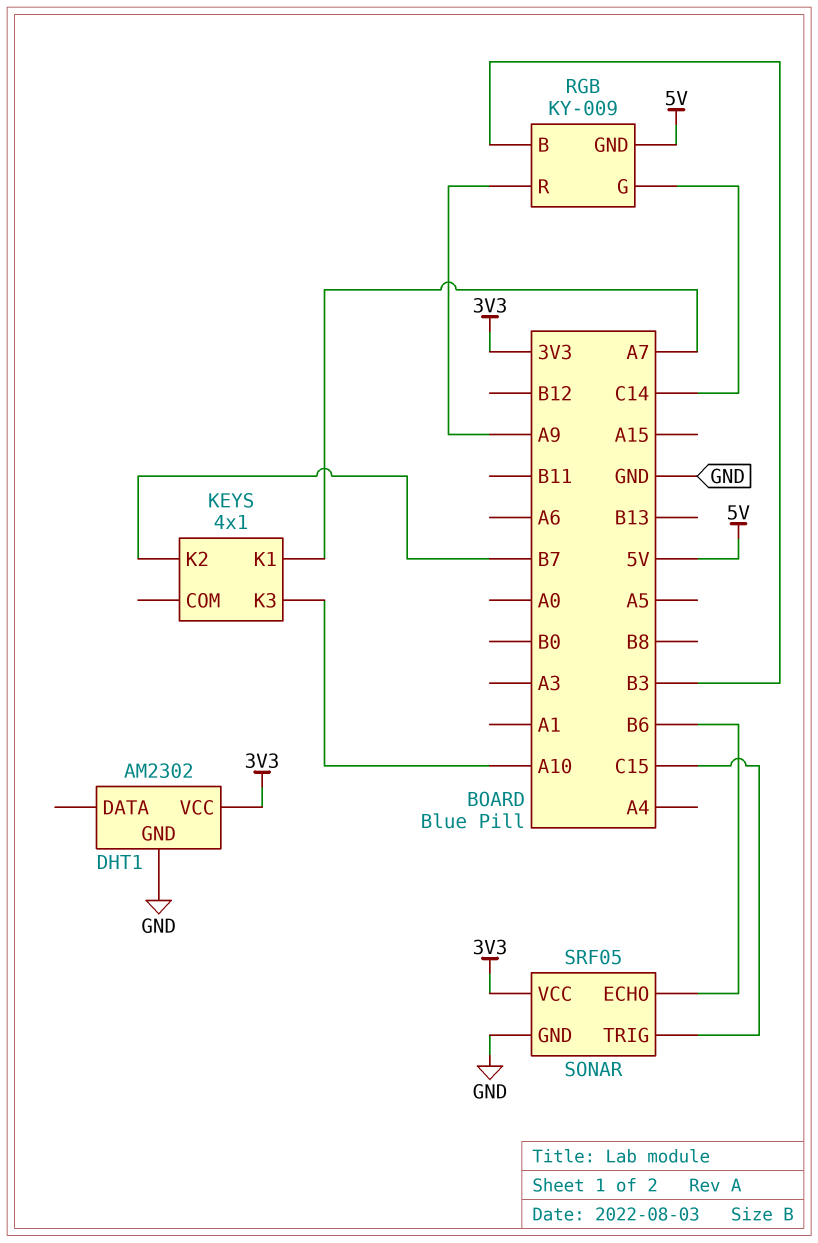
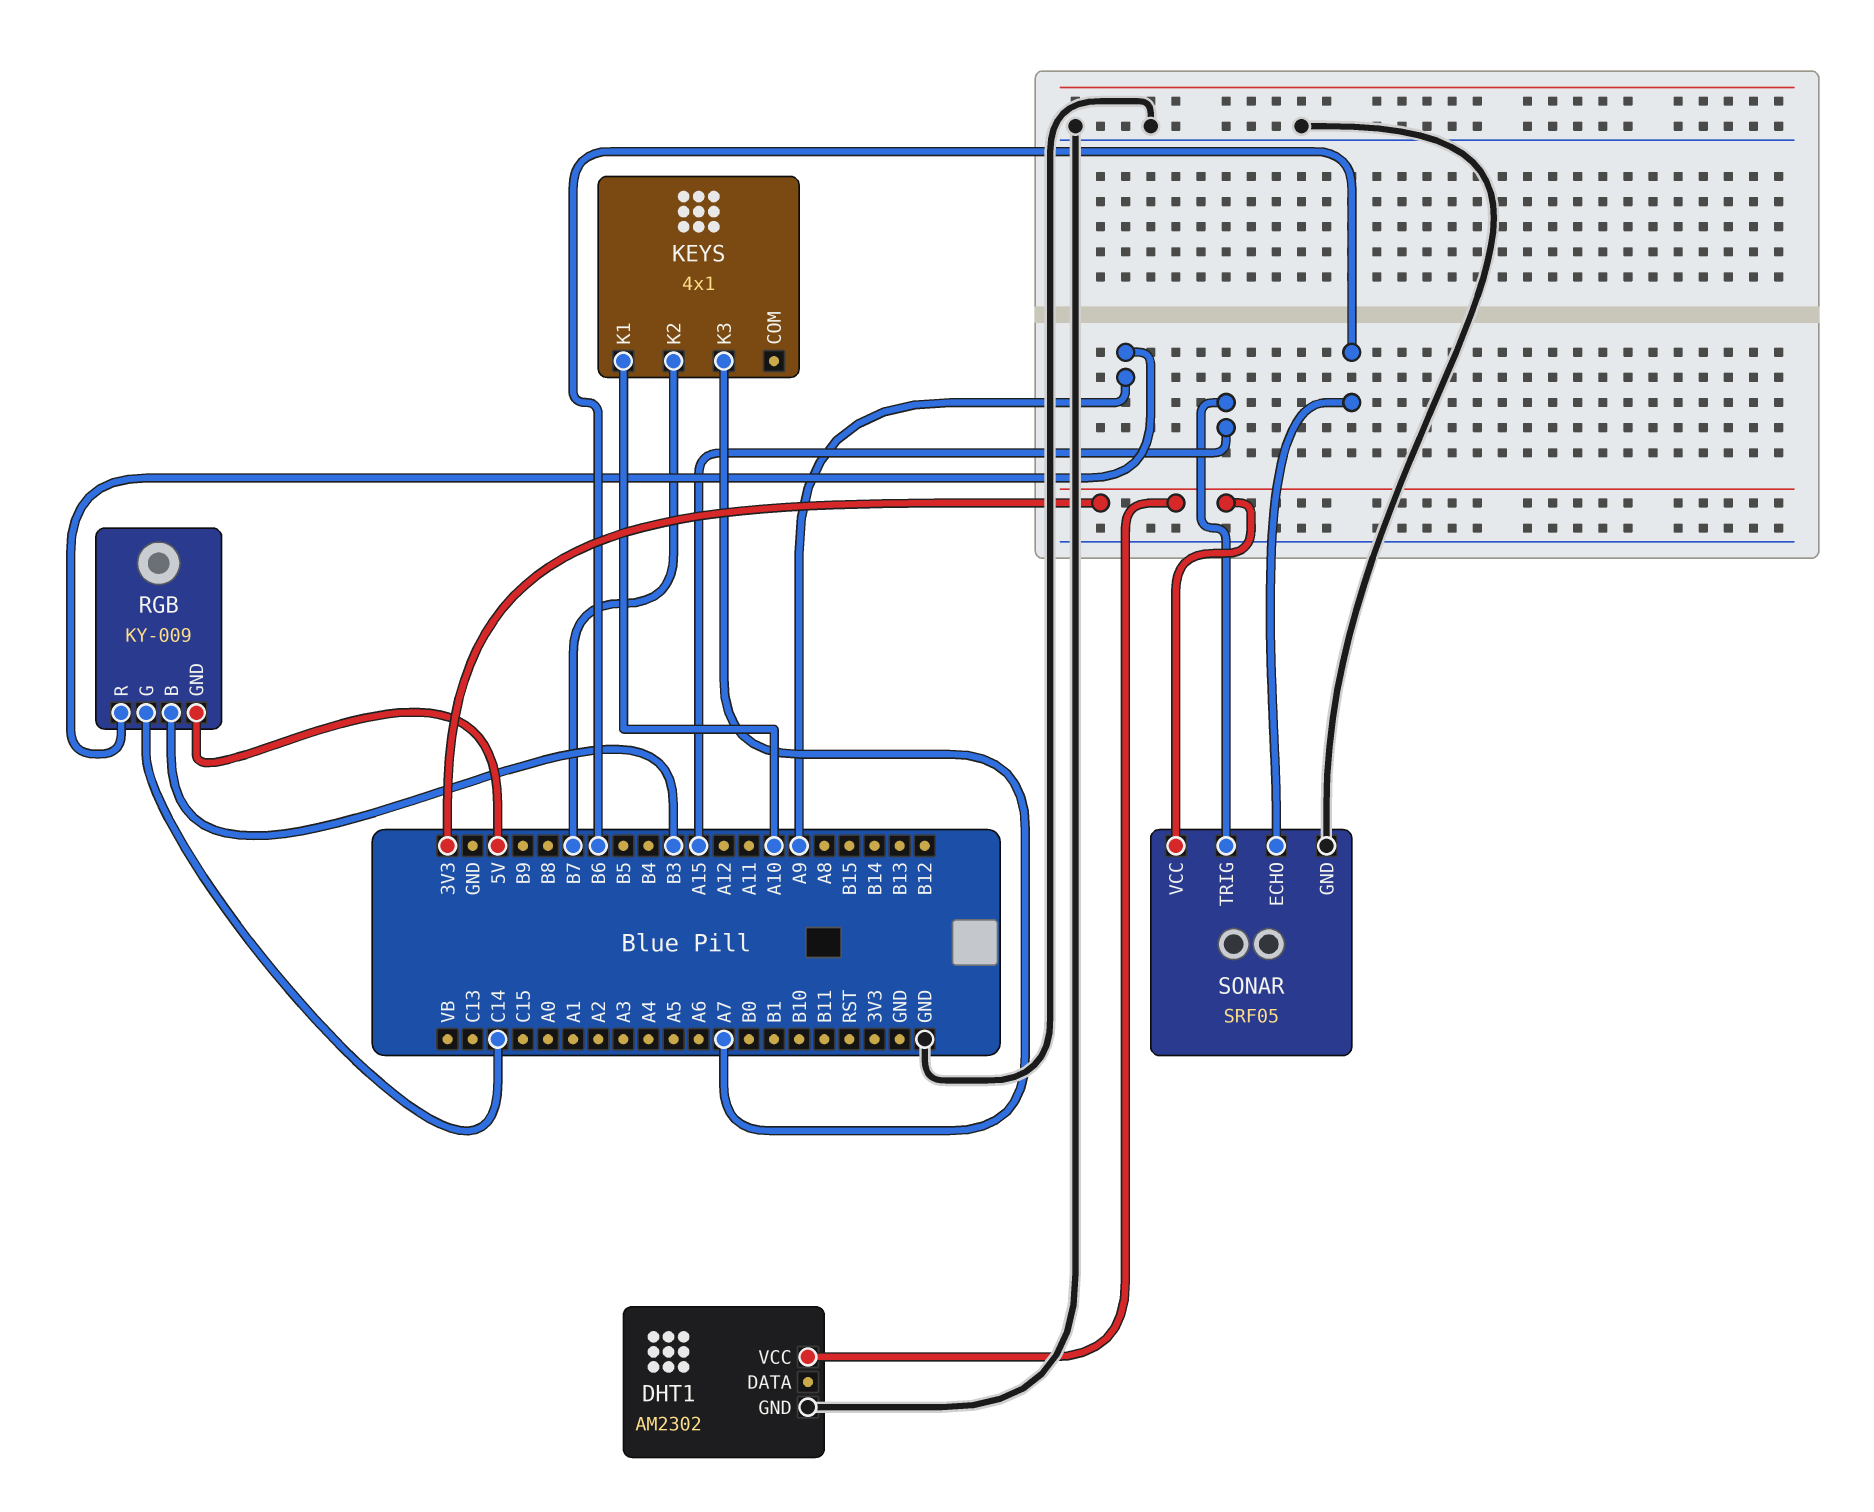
KEYS pin K1: A7 -> A10
KEYS pin K3: A10 -> A7
SONAR pin TRIG: C15 -> A15

